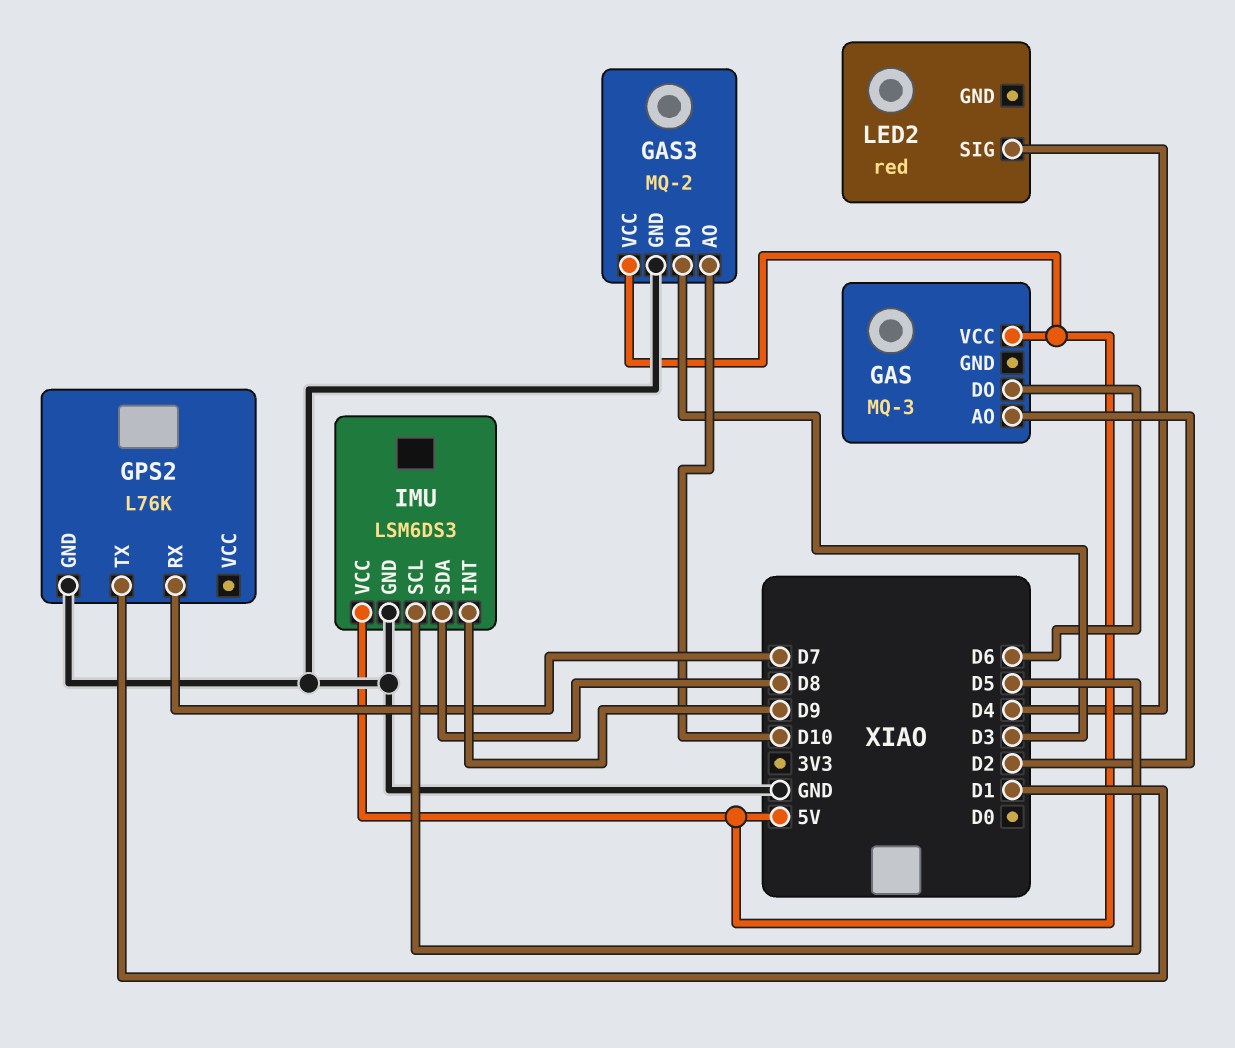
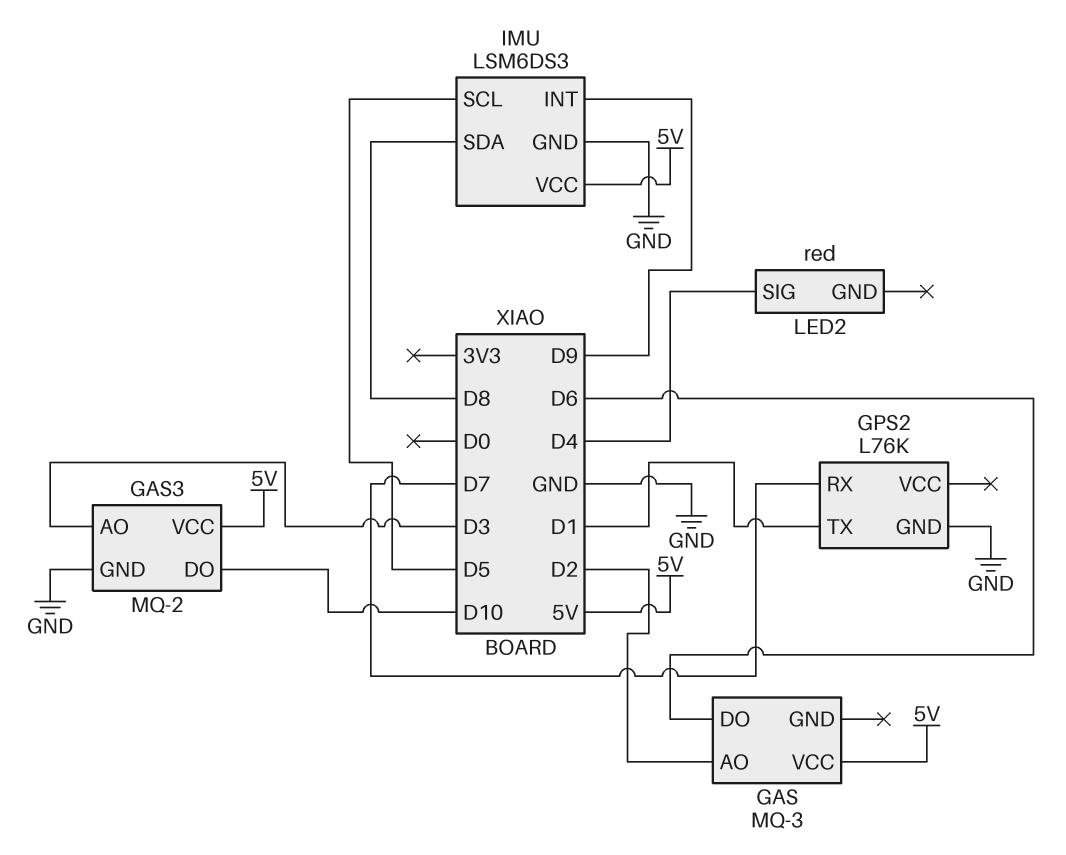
GAS3 pin AO: D10 -> D3
GAS3 pin DO: D3 -> D10

